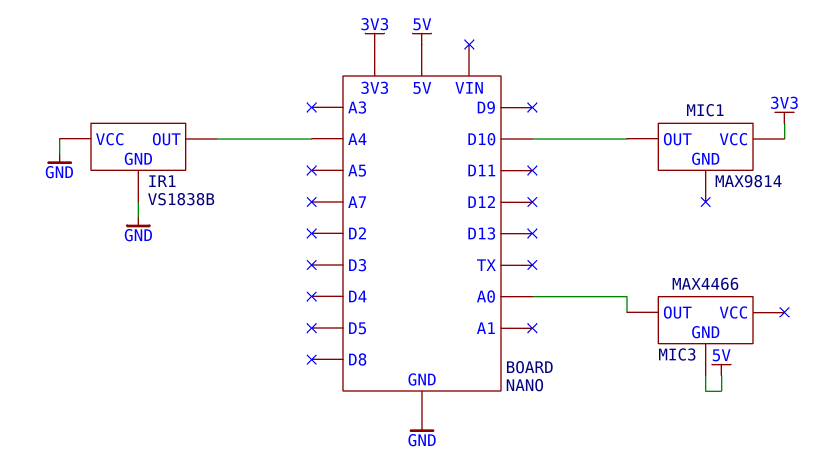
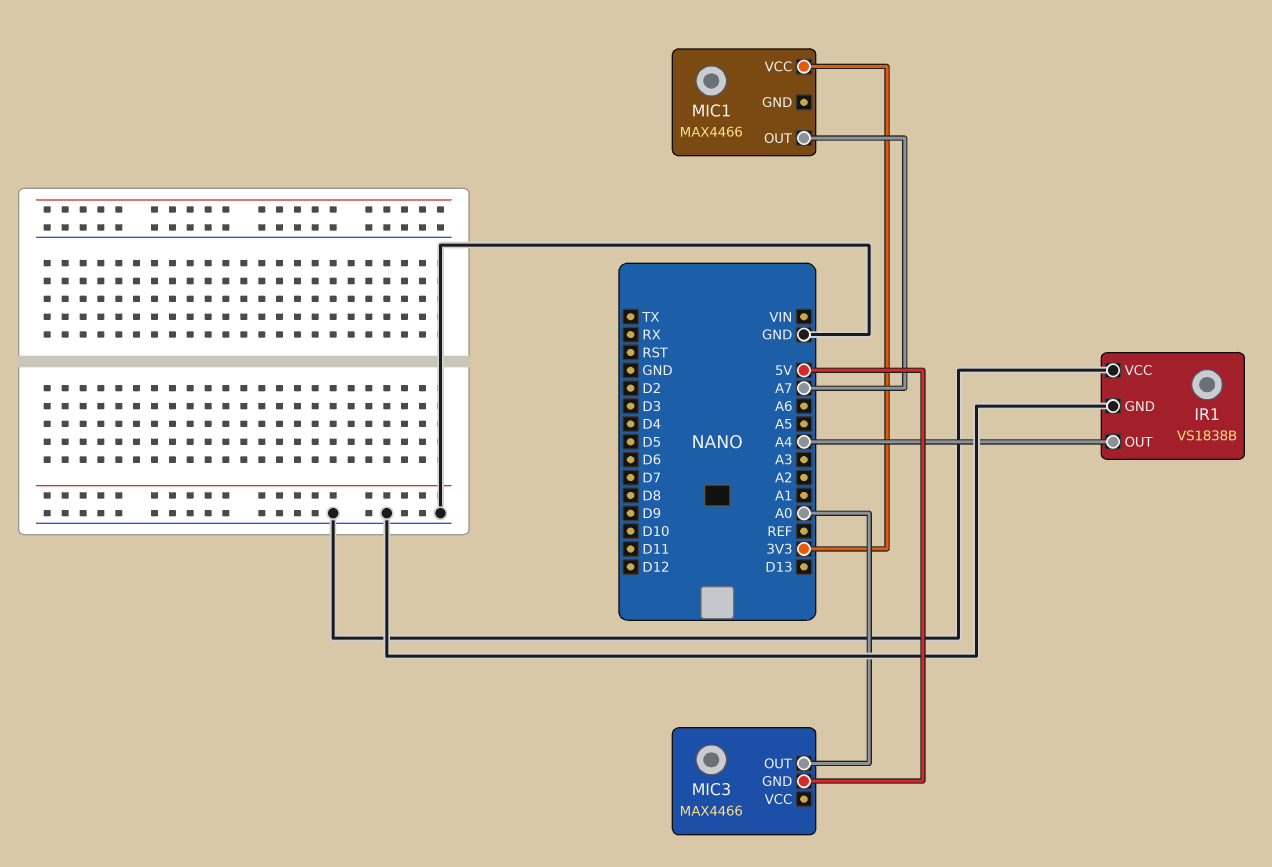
MIC1: MAX9814 -> MAX4466
MIC1 pin OUT: D10 -> A7

